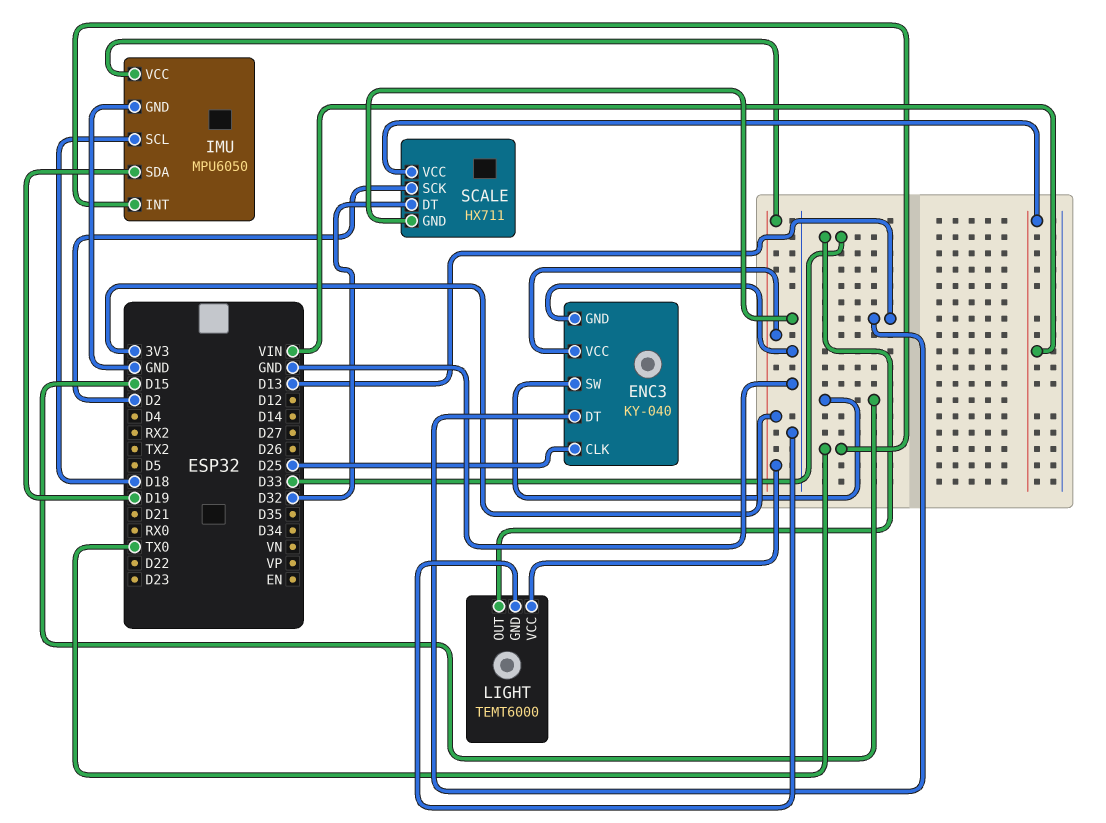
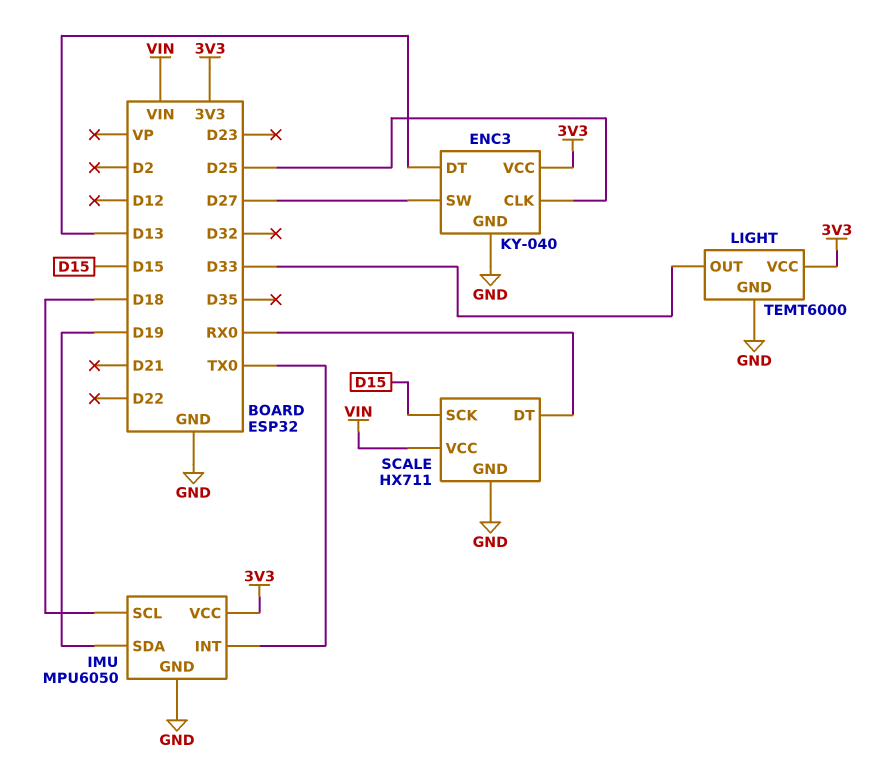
ENC3 pin SW: D15 -> D27
SCALE pin DT: D32 -> RX0
SCALE pin SCK: D2 -> D15

